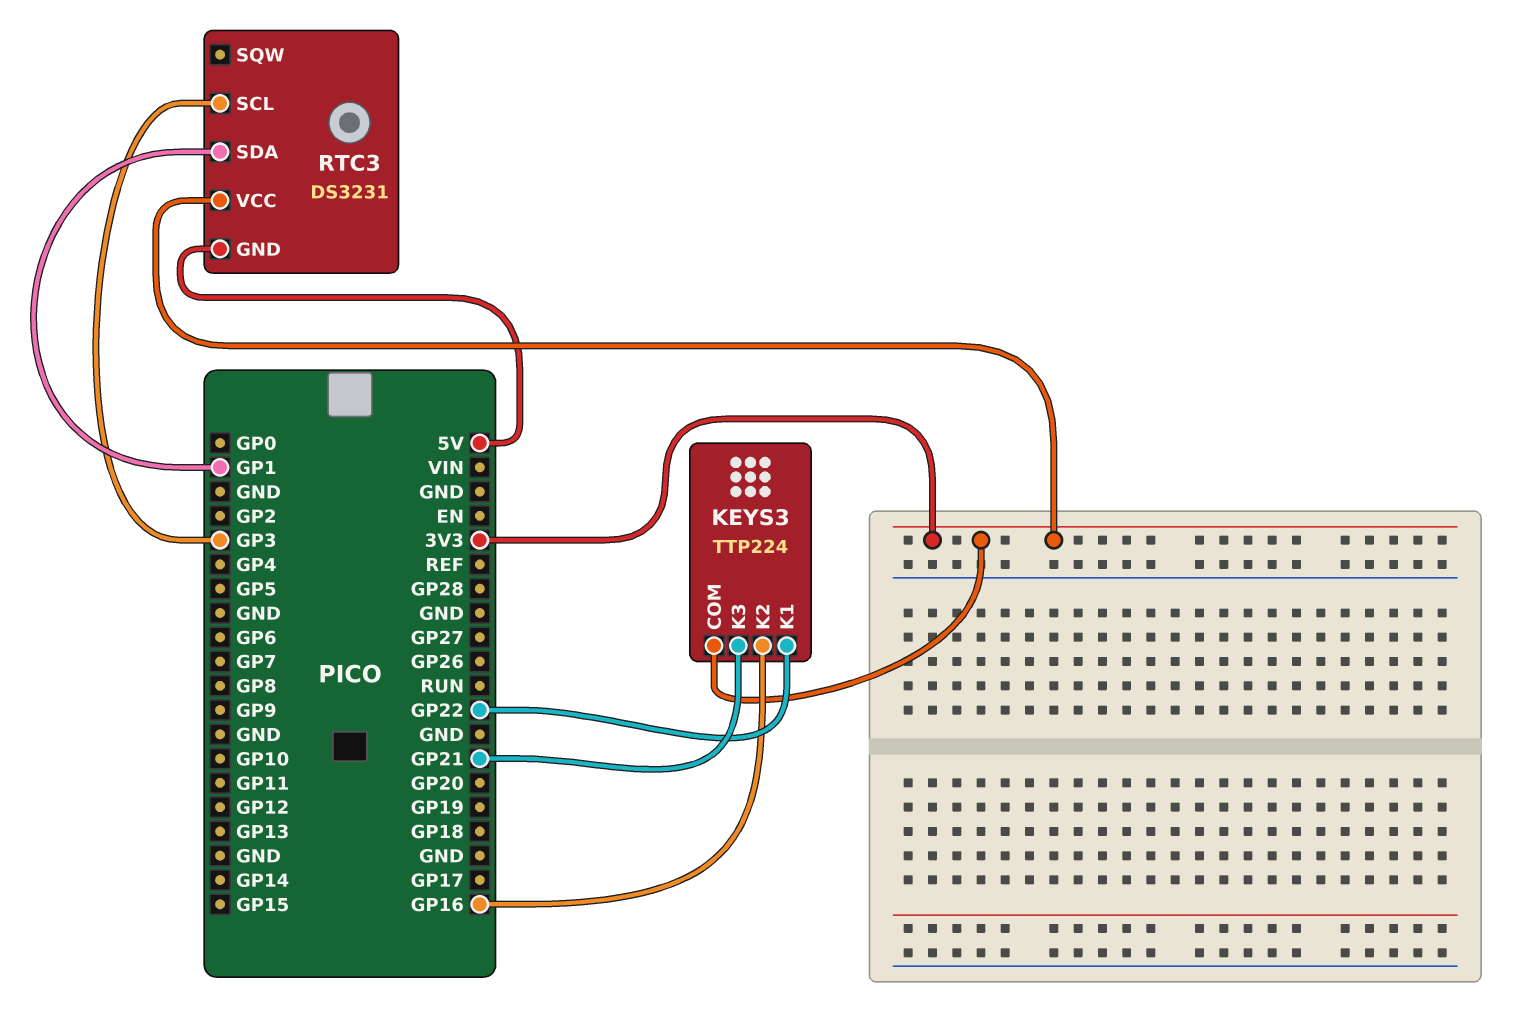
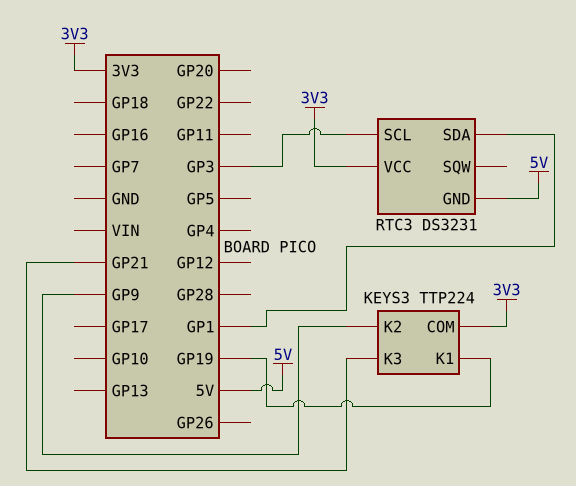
KEYS3 pin K1: GP22 -> GP19
KEYS3 pin K2: GP16 -> GP9

